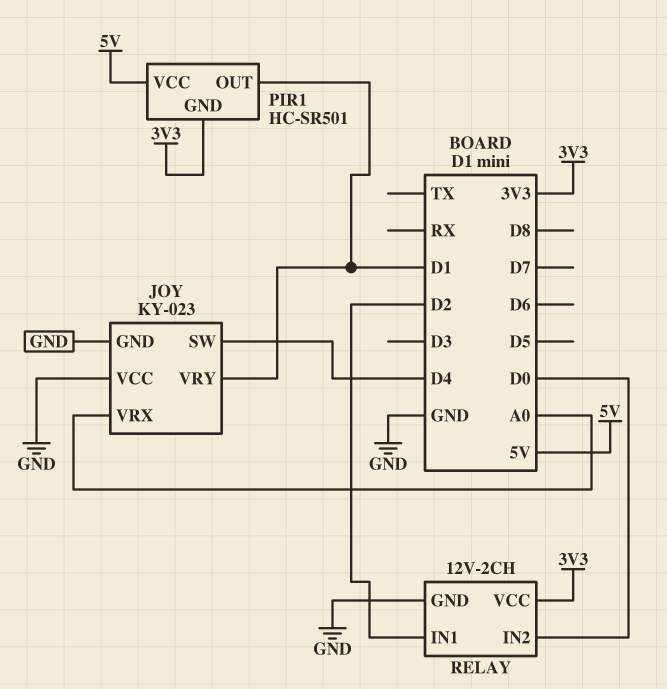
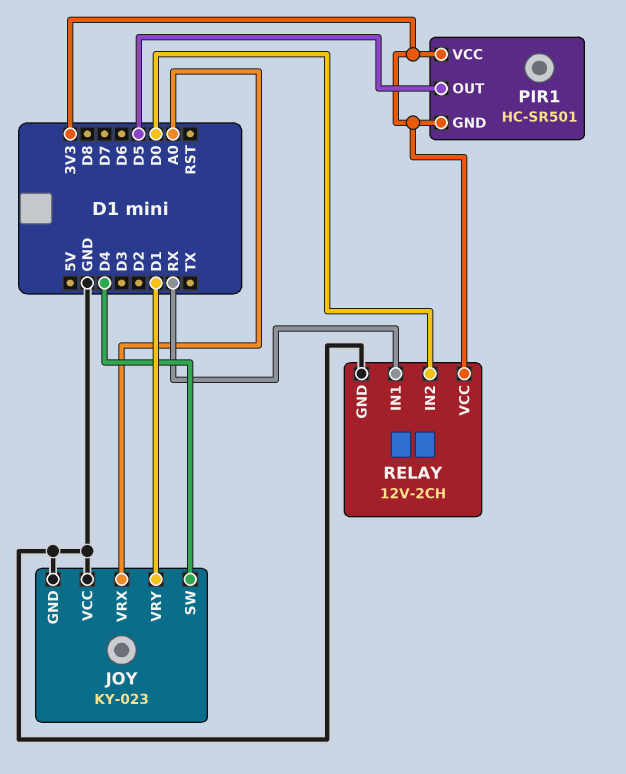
PIR1 pin OUT: D1 -> D5
PIR1 pin VCC: 5V -> 3V3
RELAY pin IN1: D2 -> RX

